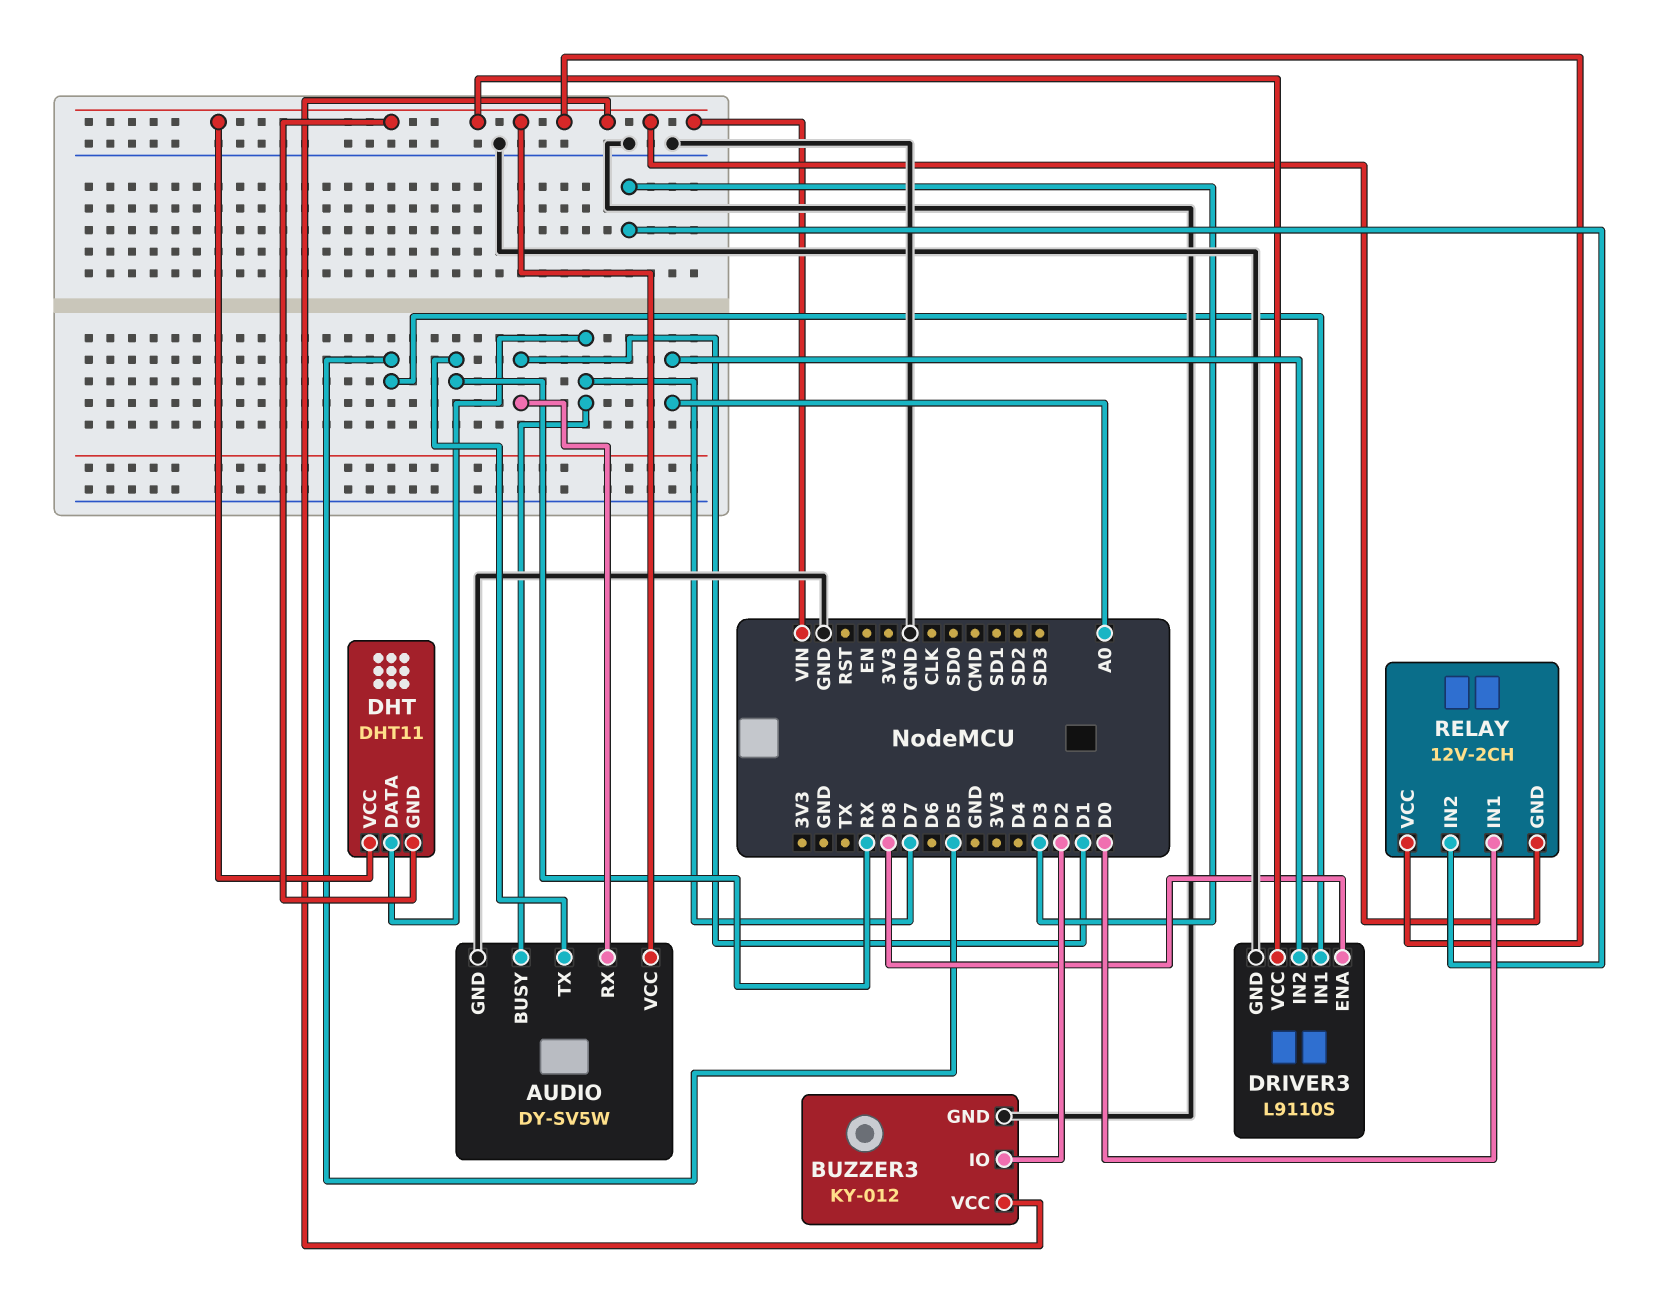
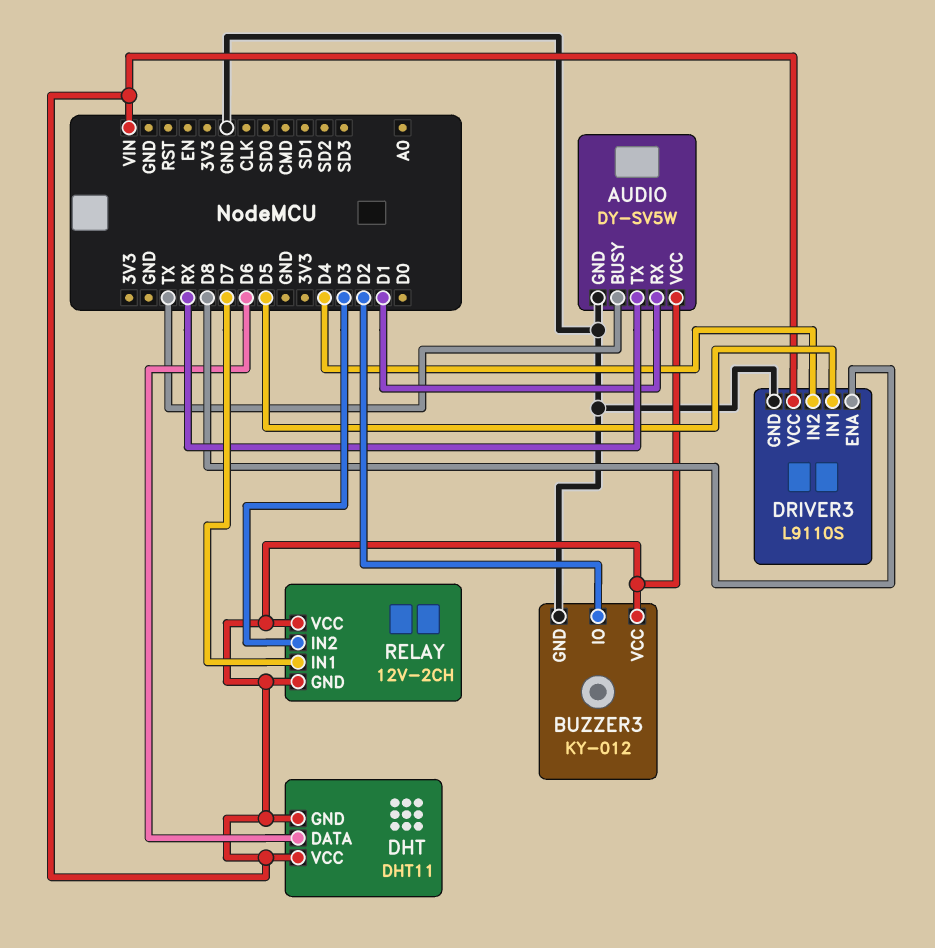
AUDIO pin BUSY: D7 -> TX
DHT pin DATA: D7 -> D6
DRIVER3 pin IN2: A0 -> D4
RELAY pin IN1: D0 -> D7

